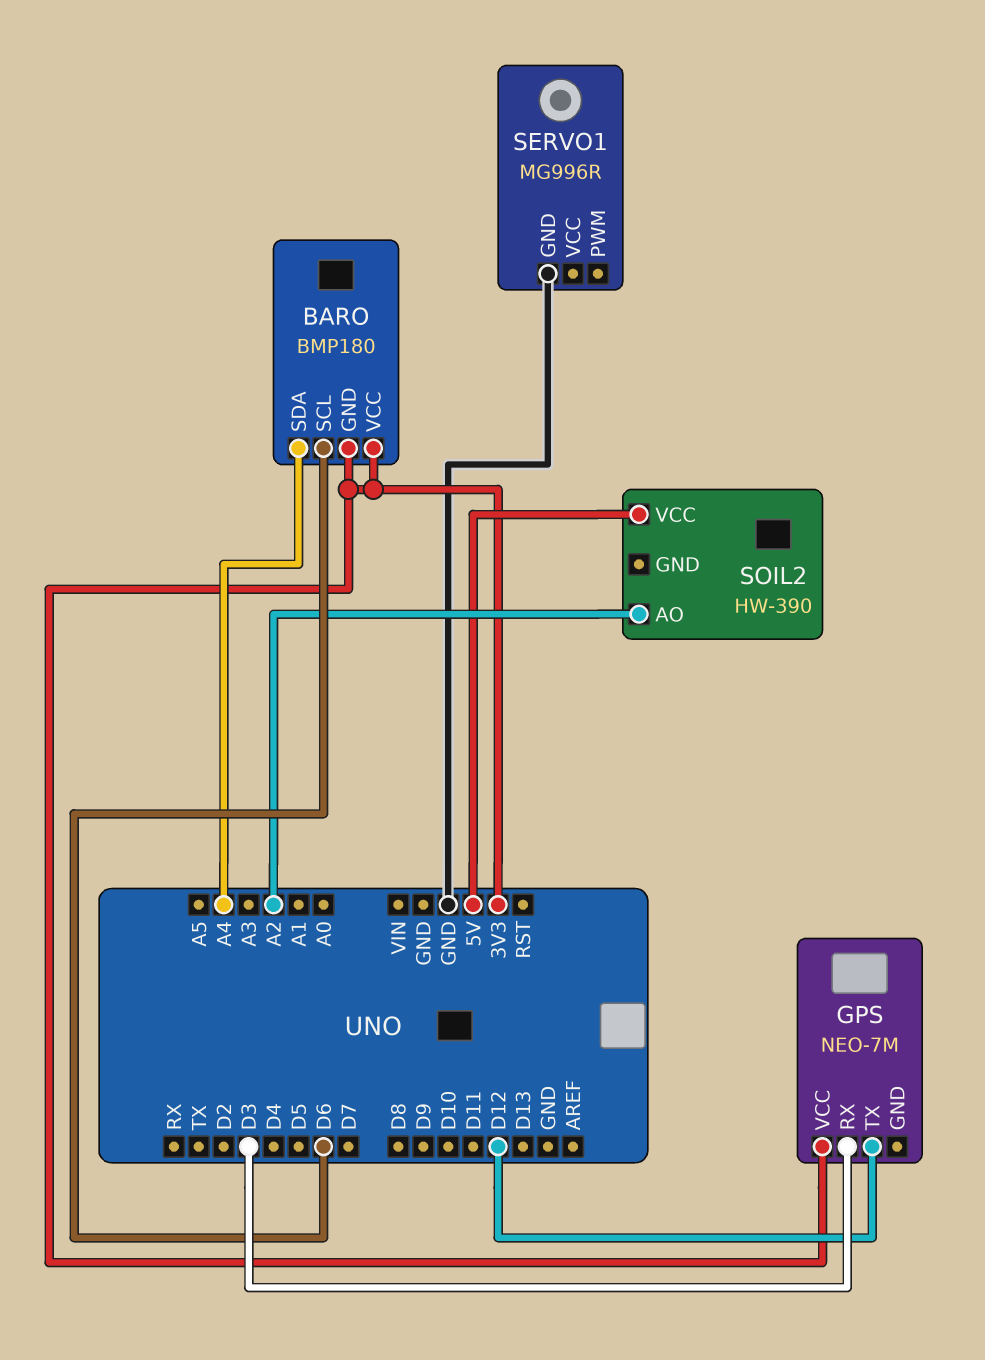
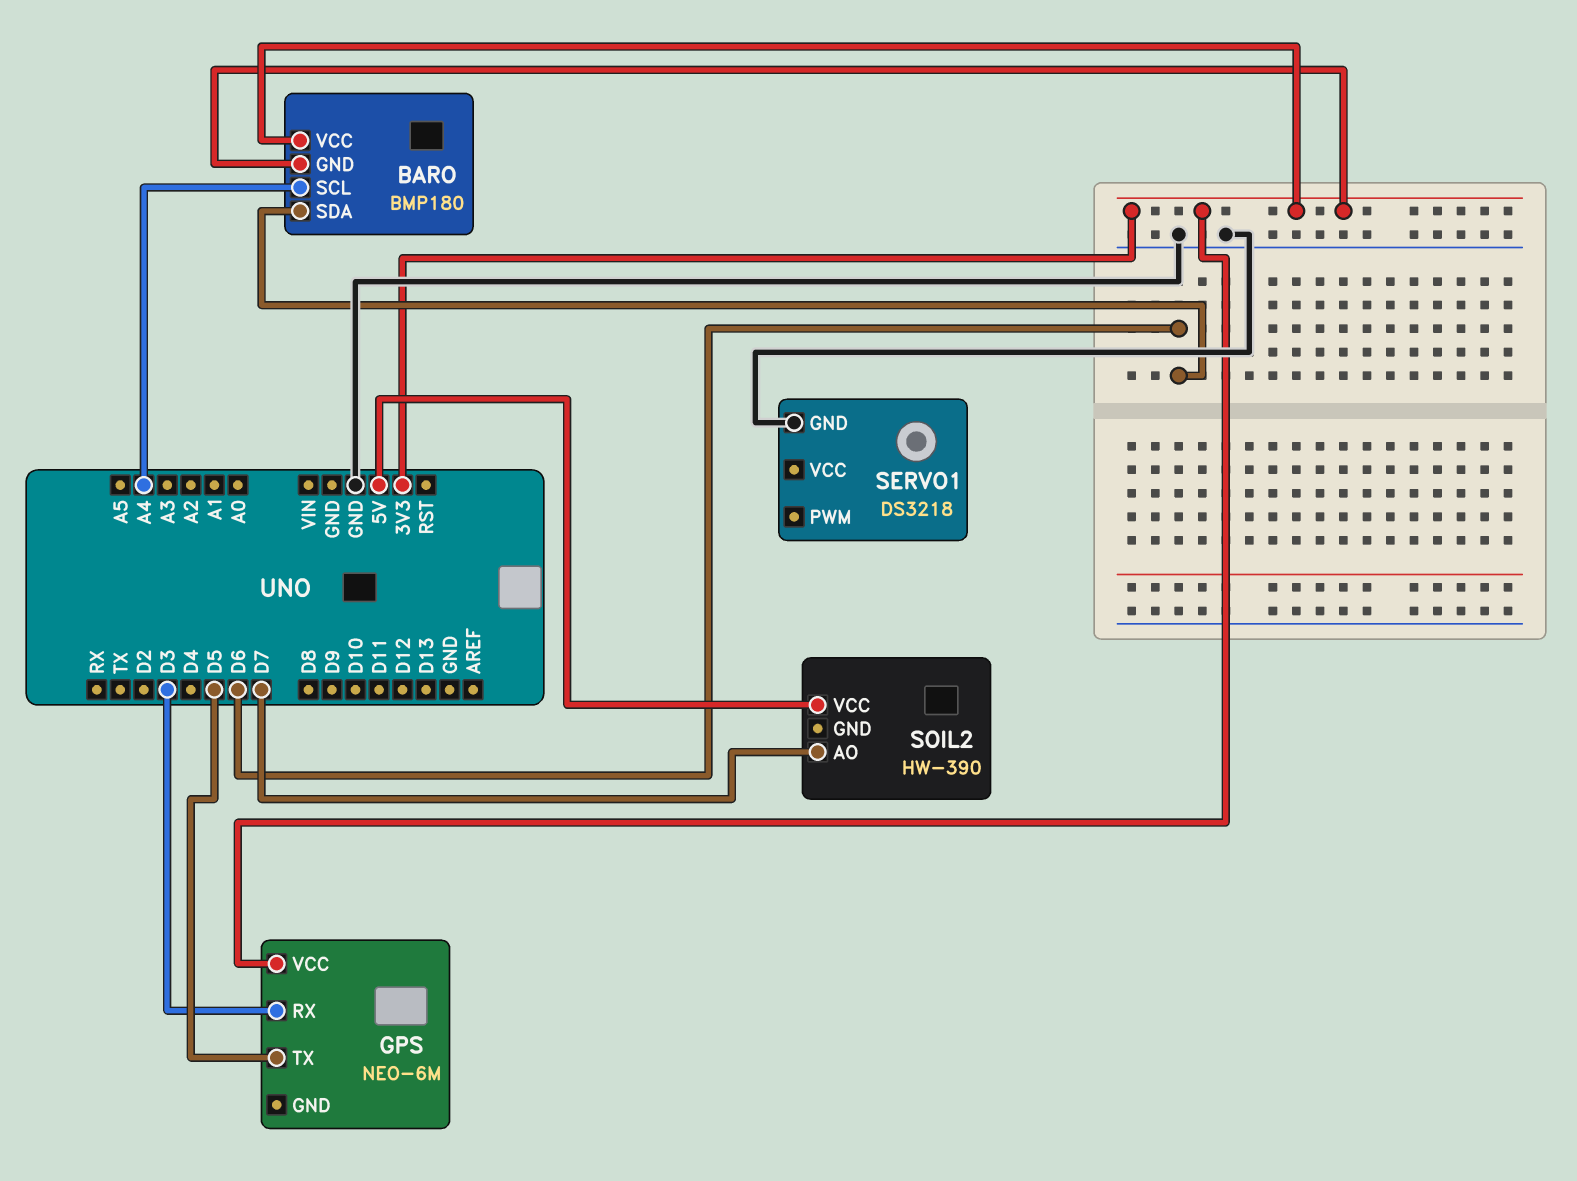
BARO pin SCL: D6 -> A4
BARO pin SDA: A4 -> D6
GPS: NEO-7M -> NEO-6M
GPS pin TX: D12 -> D5
SERVO1: MG996R -> DS3218
SOIL2 pin AO: A2 -> D7

